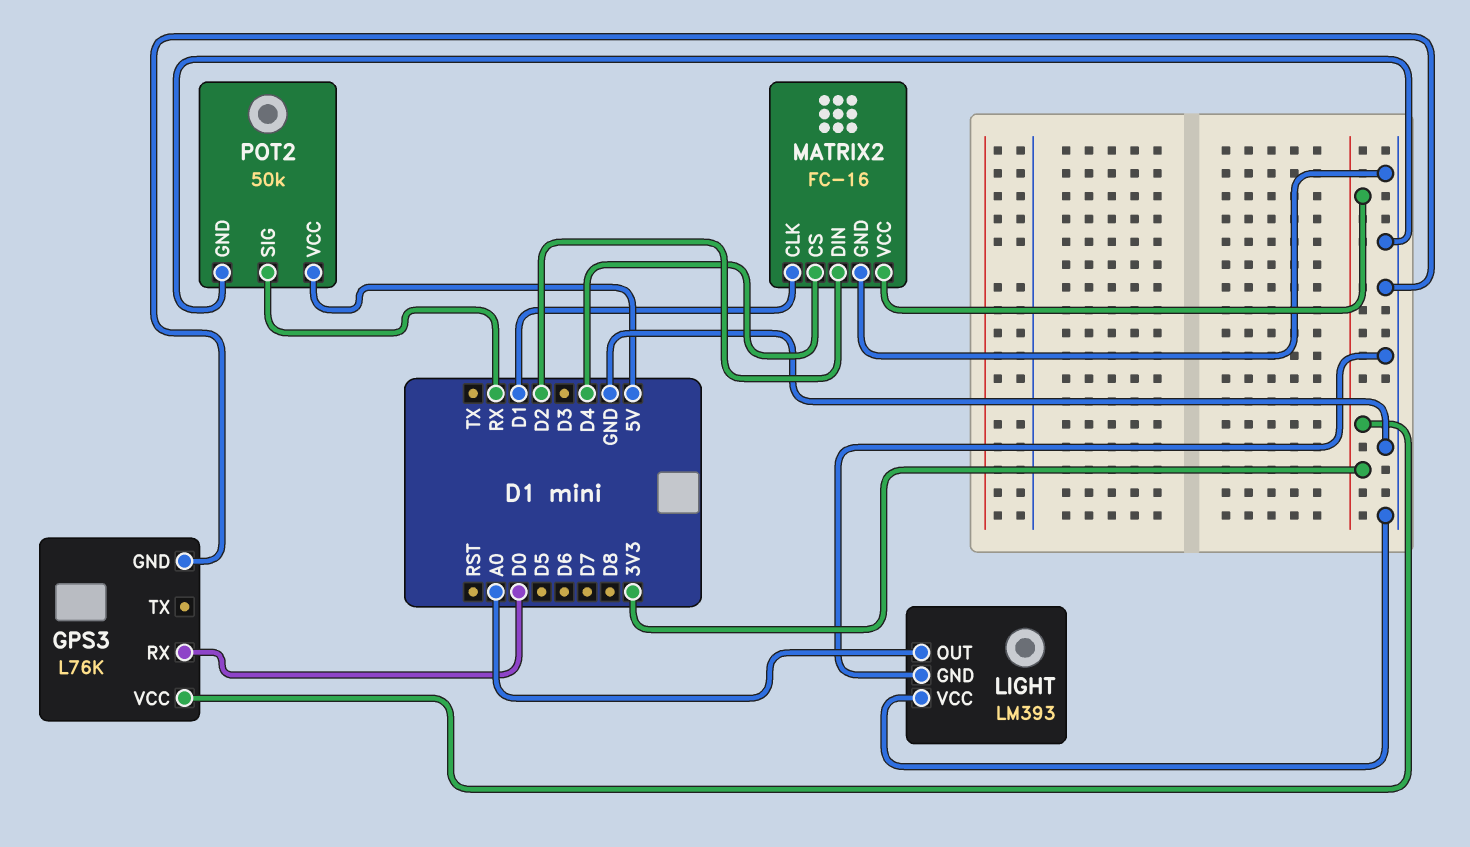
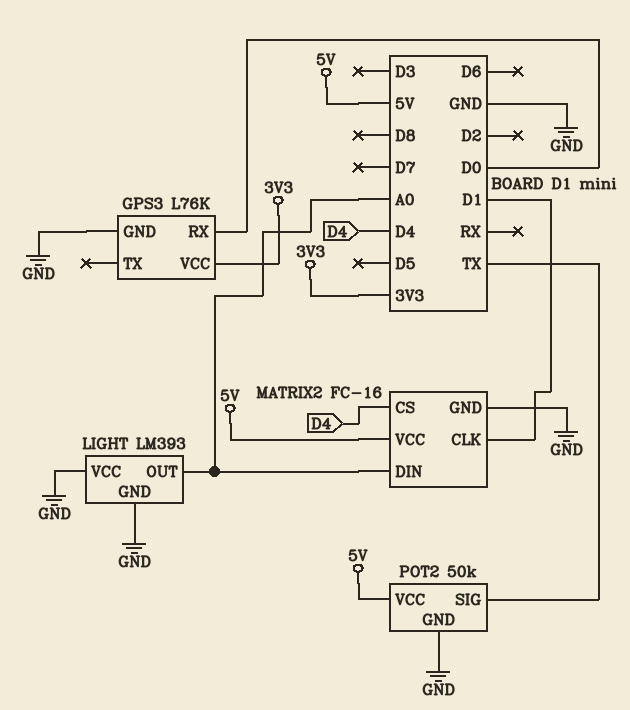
MATRIX2 pin DIN: D2 -> A0
MATRIX2 pin VCC: 3V3 -> 5V
POT2 pin SIG: RX -> TX

